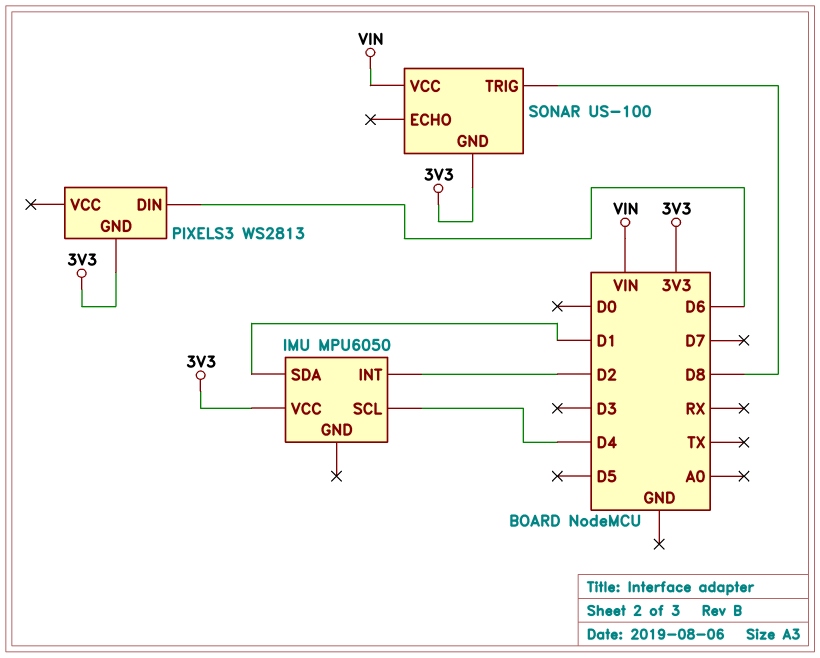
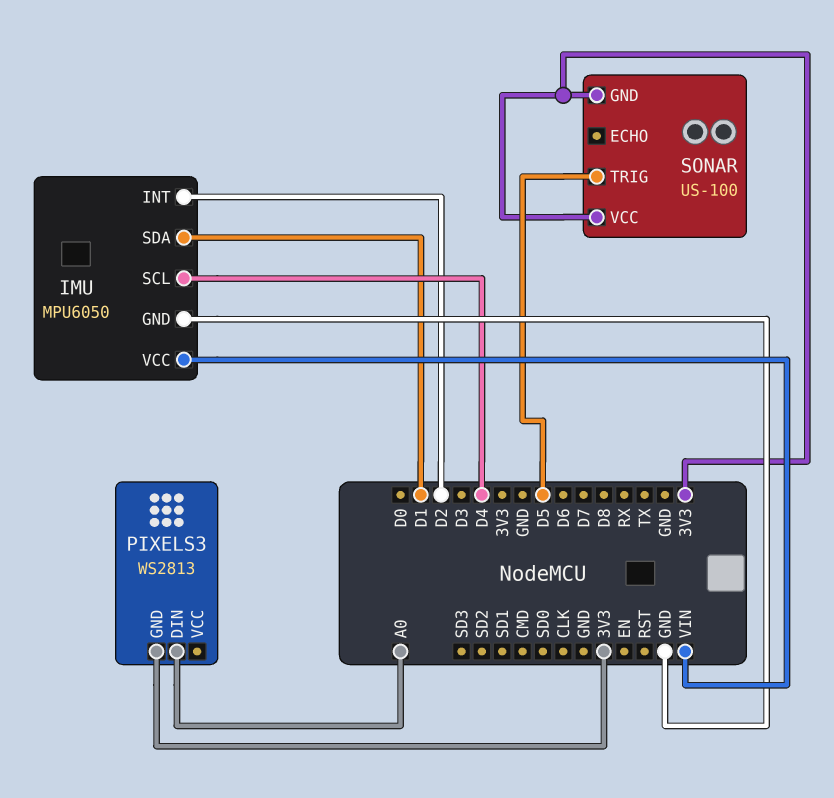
IMU pin GND: none -> GND
IMU pin VCC: 3V3 -> VIN
PIXELS3 pin DIN: D6 -> A0
SONAR pin TRIG: D8 -> D5
SONAR pin VCC: VIN -> 3V3

